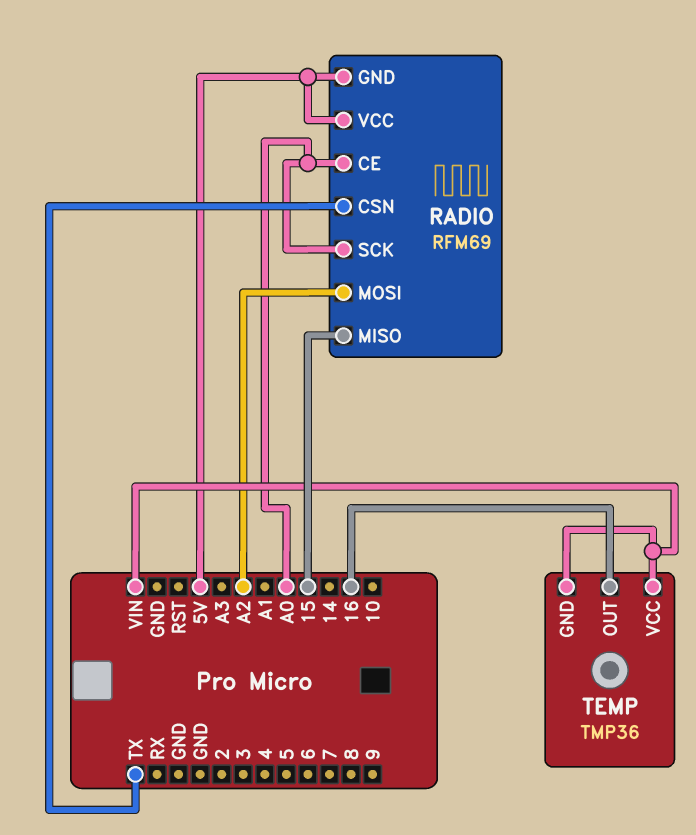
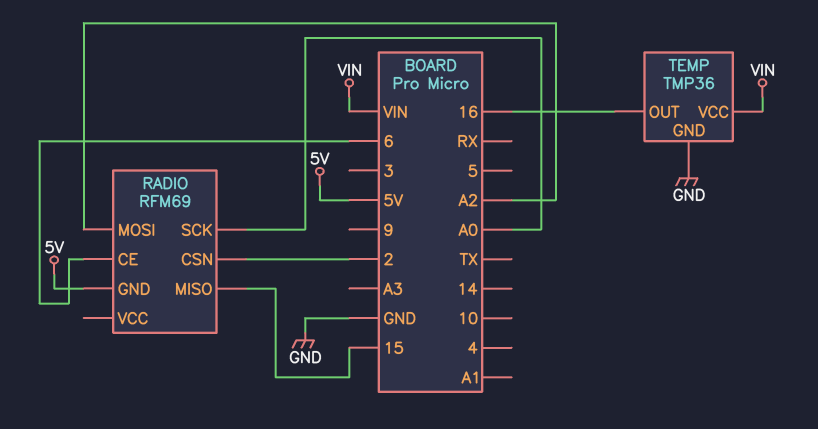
RADIO pin CE: A0 -> 6
RADIO pin CSN: TX -> 2
RADIO pin VCC: 5V -> none
TEMP pin GND: VIN -> GND

